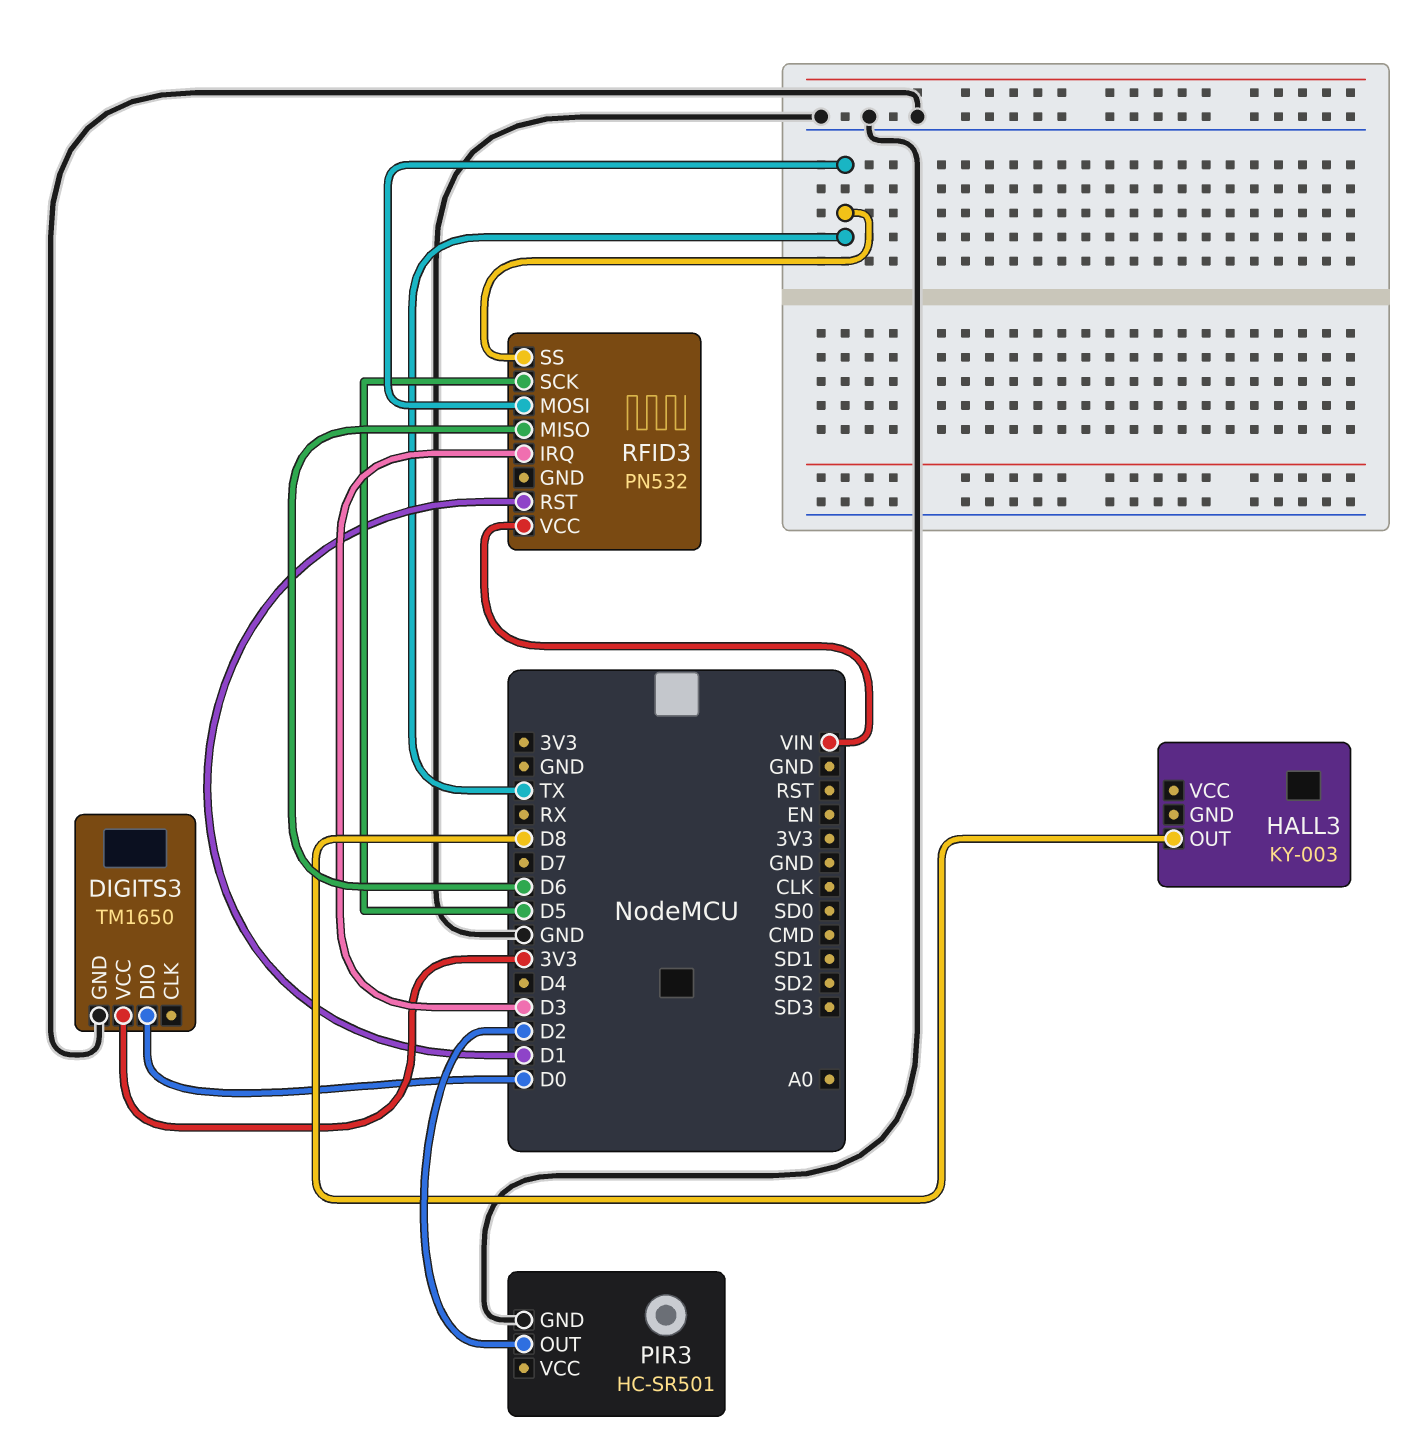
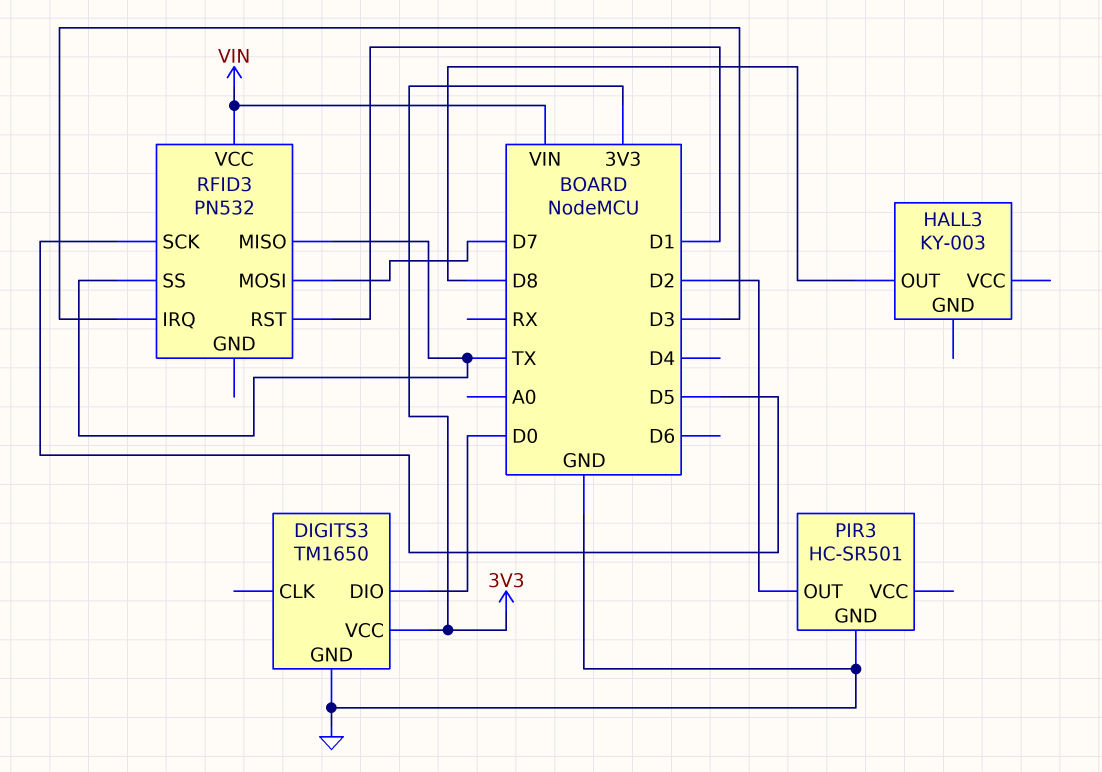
RFID3 pin MISO: D6 -> TX
RFID3 pin MOSI: TX -> D7

